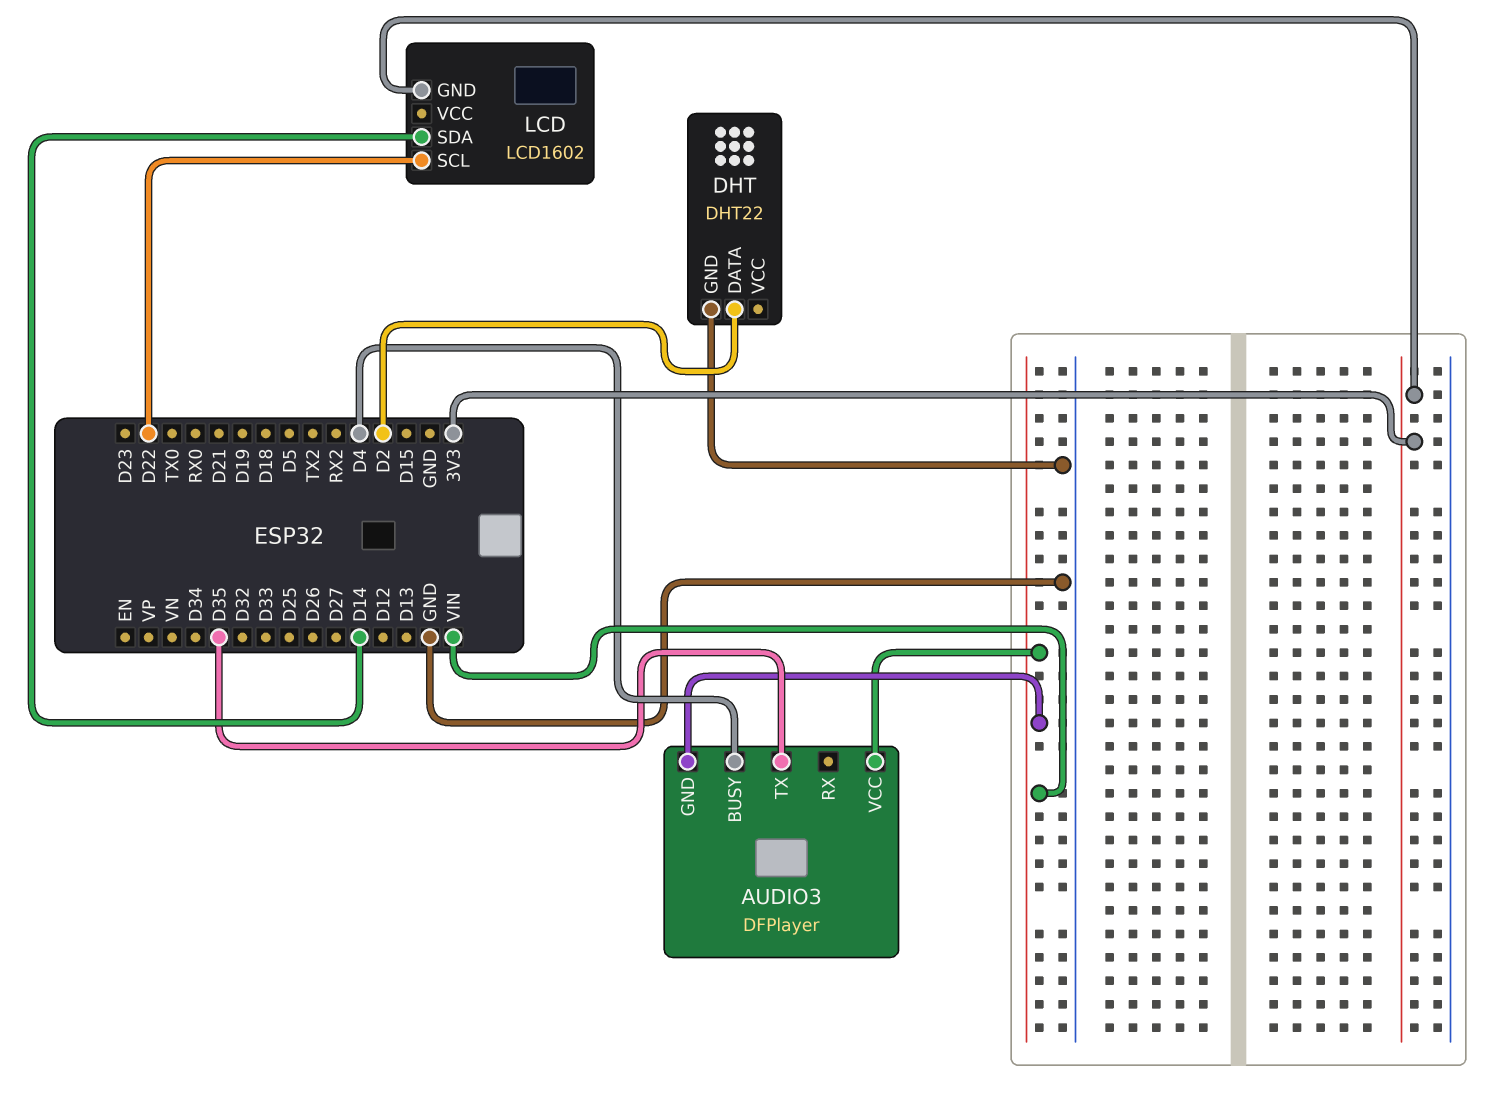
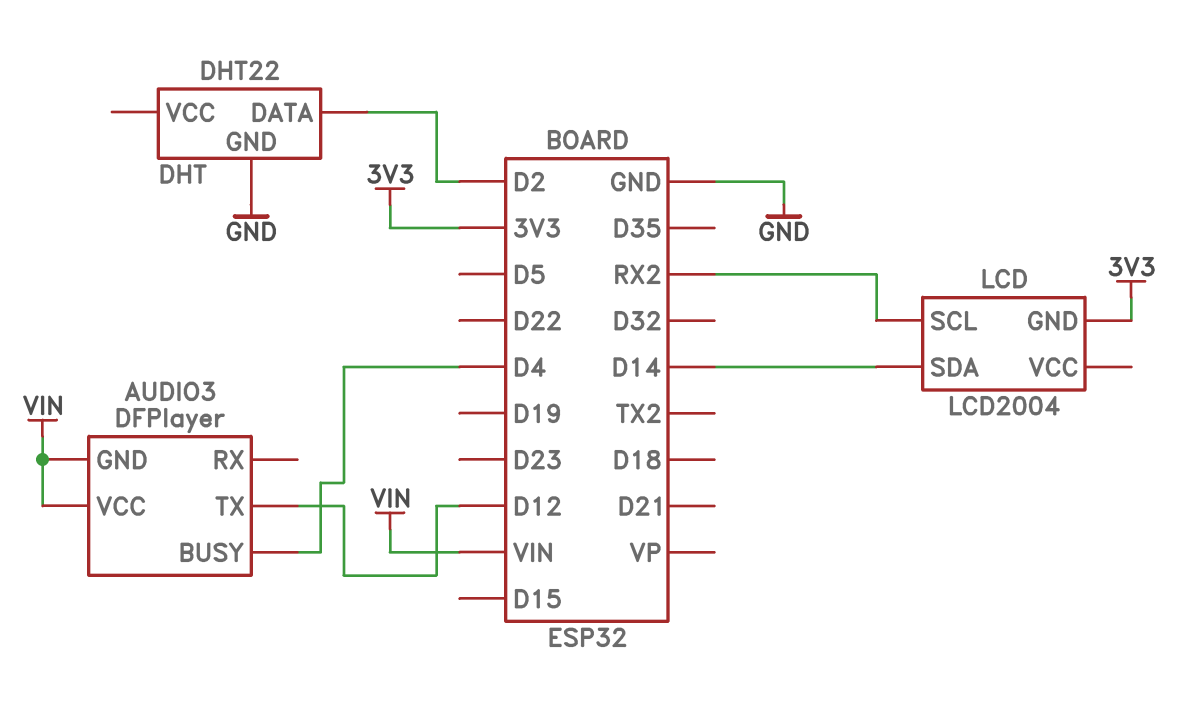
AUDIO3 pin TX: D35 -> D12
LCD: LCD1602 -> LCD2004
LCD pin SCL: D22 -> RX2

